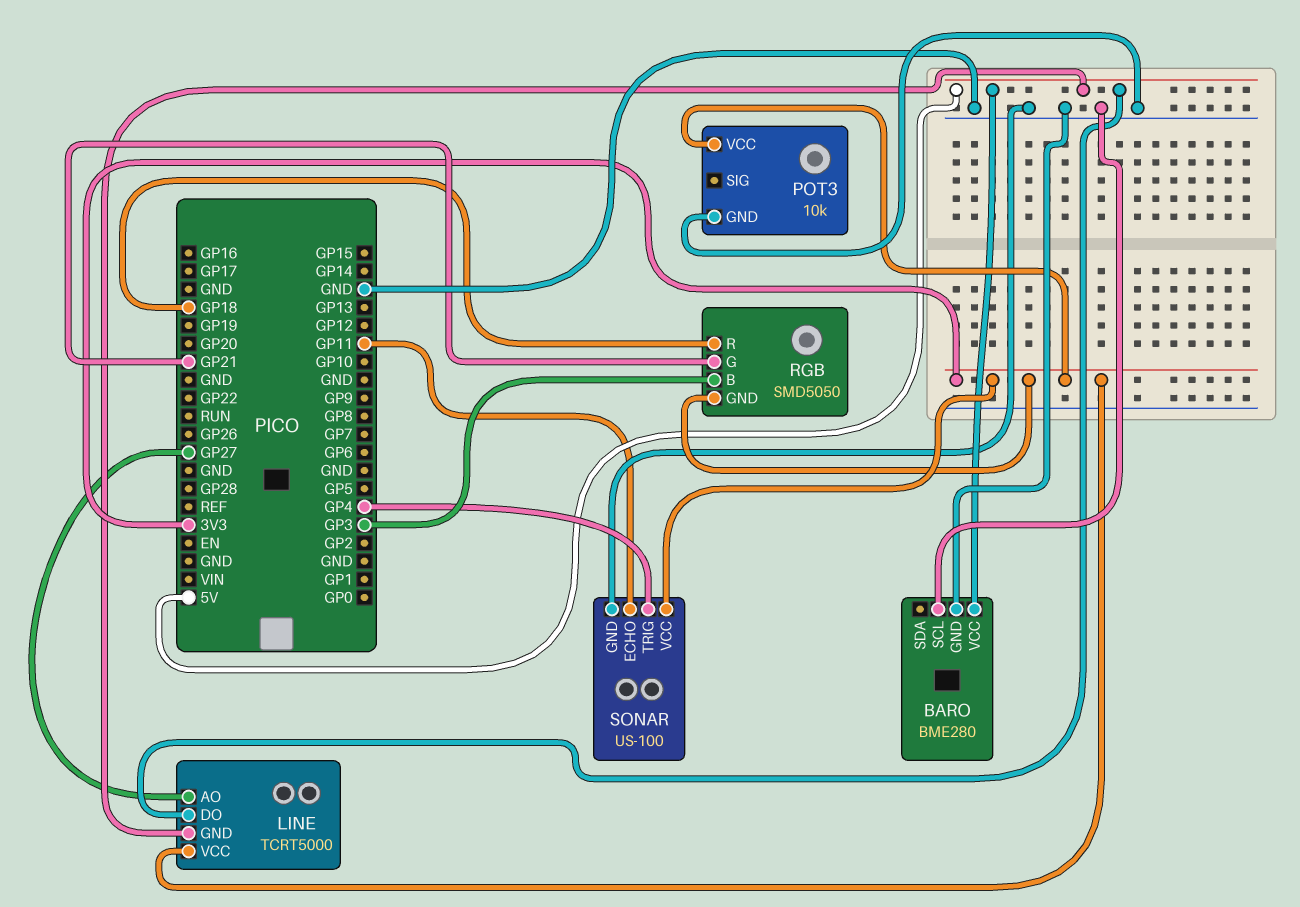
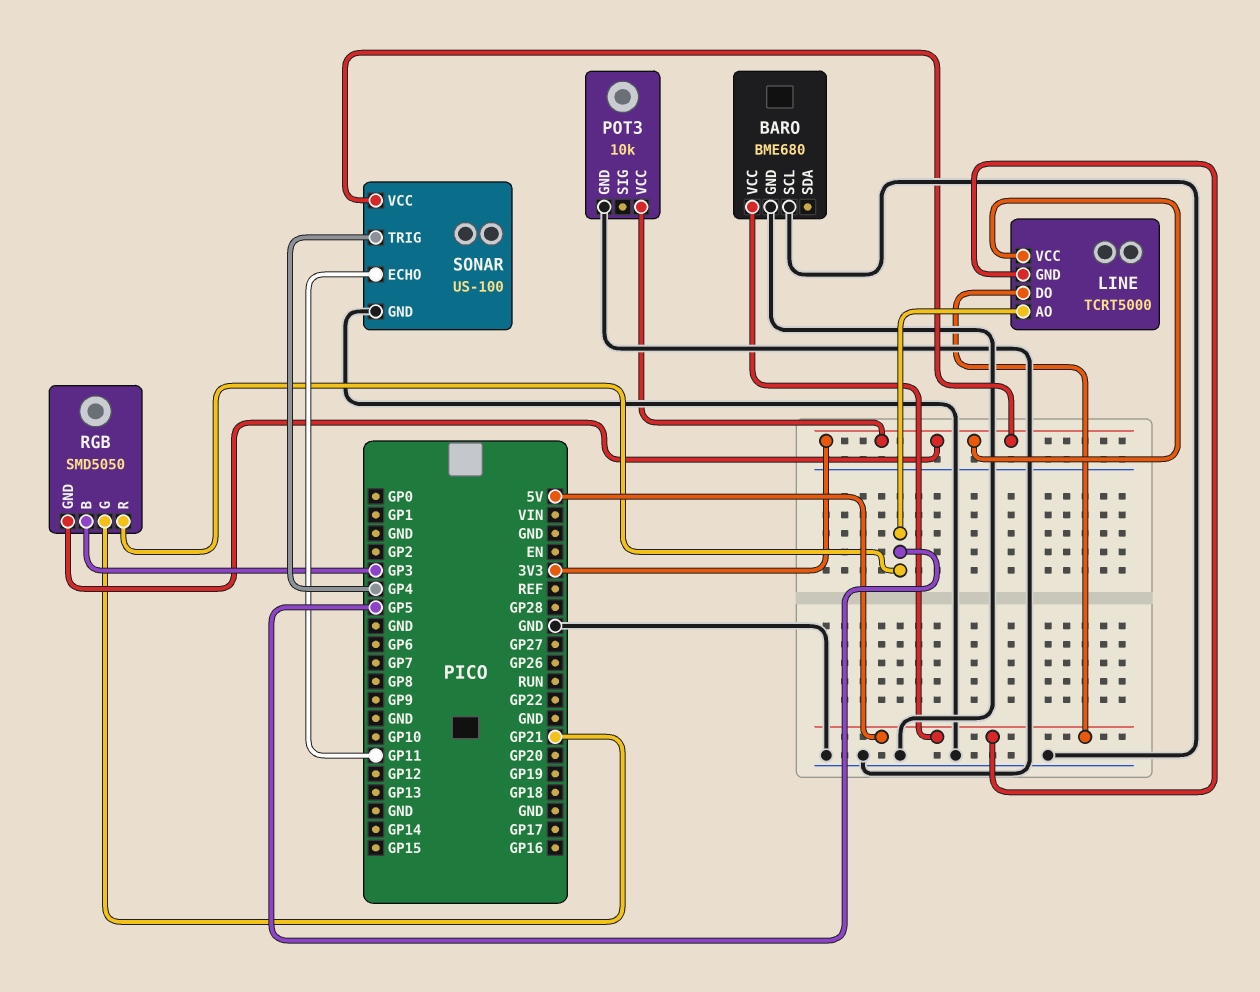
BARO: BME280 -> BME680
LINE pin AO: GP27 -> GP5
RGB pin R: GP18 -> GP5

